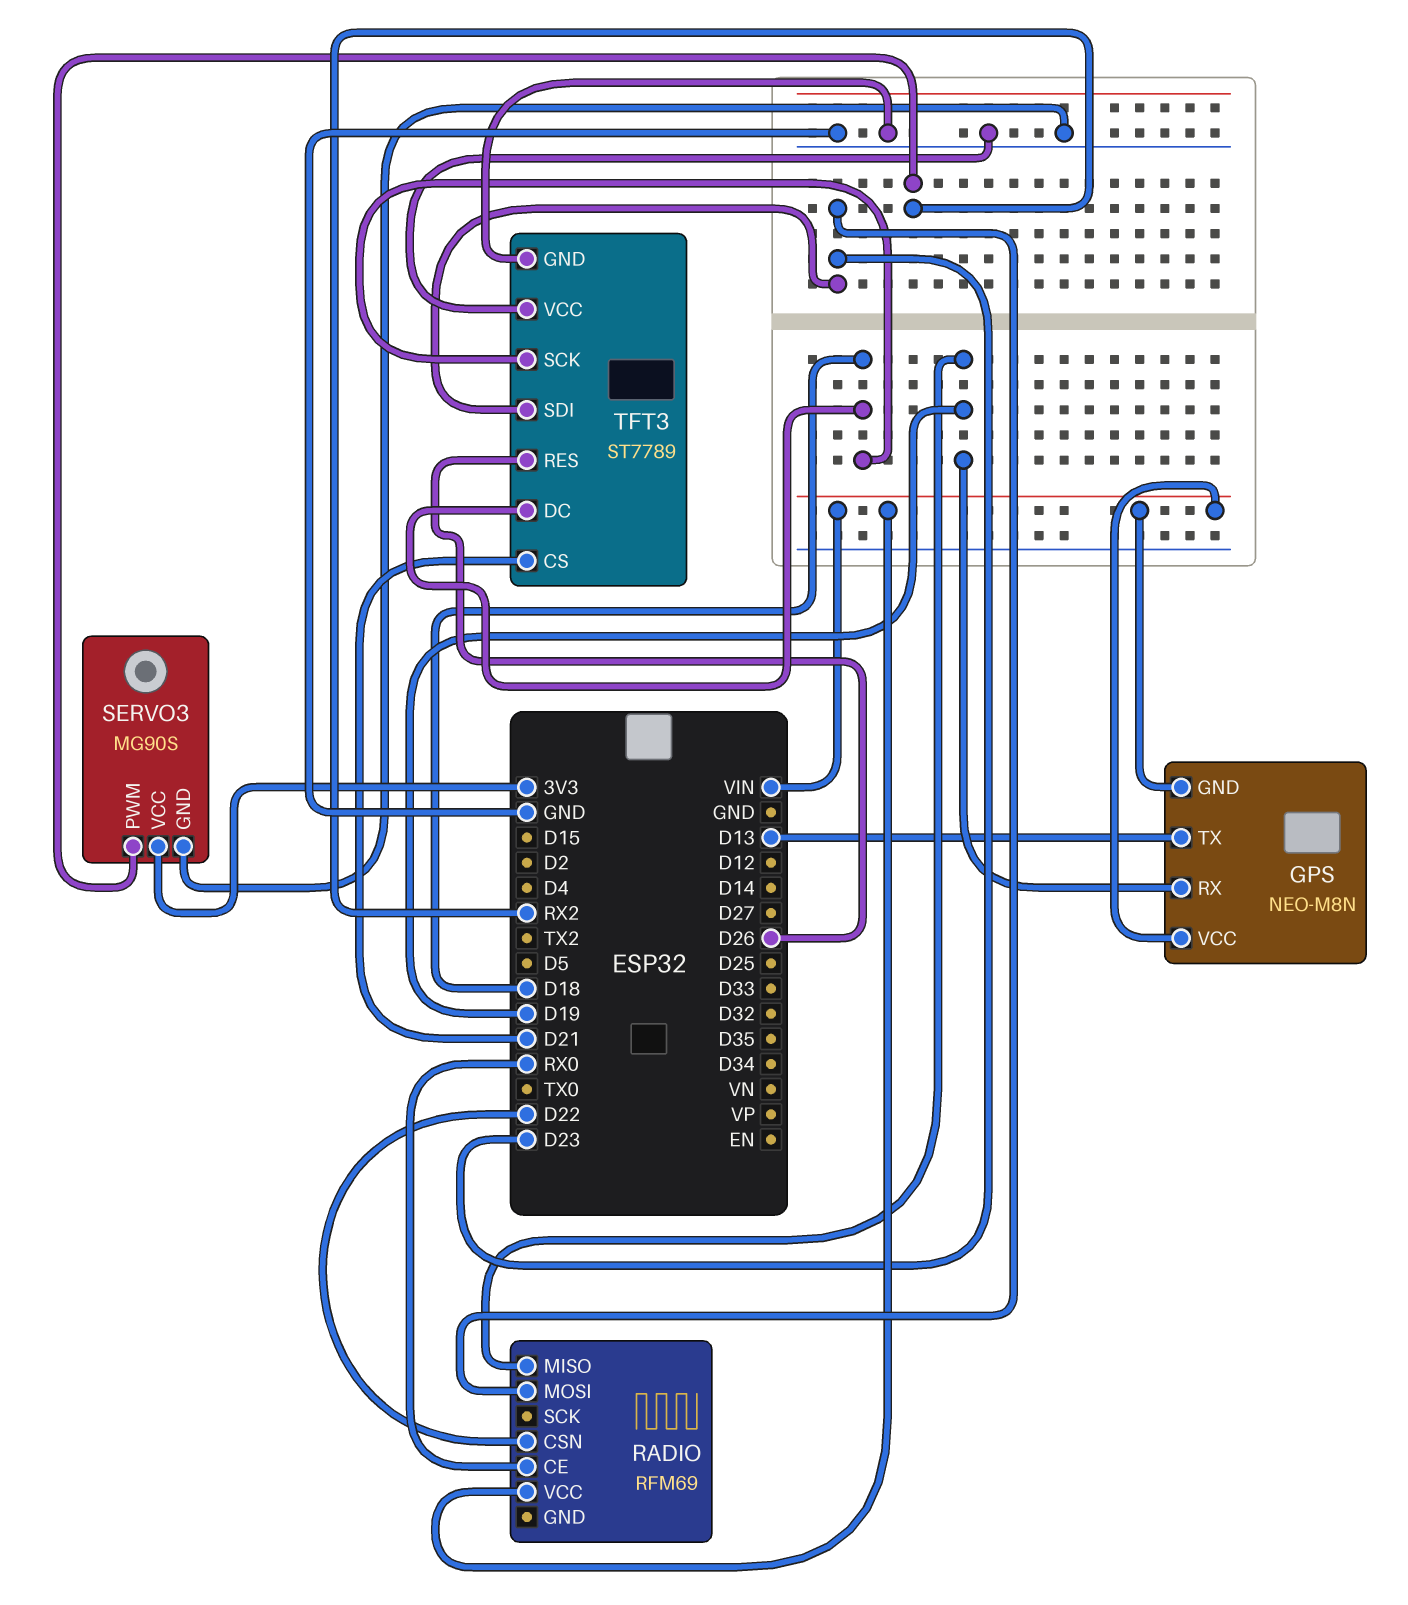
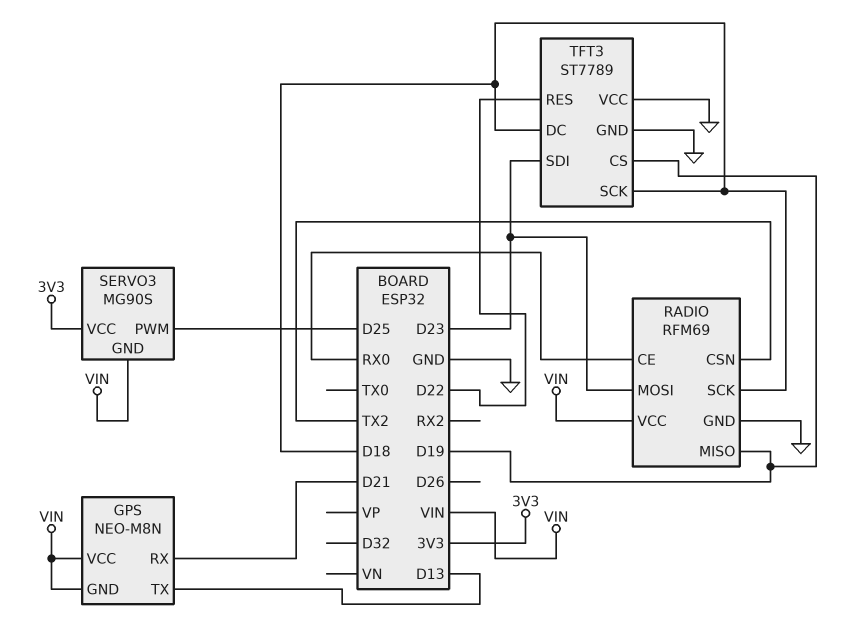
GPS pin RX: D19 -> D21
RADIO pin CSN: D22 -> TX2
RADIO pin GND: none -> GND
RADIO pin SCK: none -> D18
SERVO3 pin GND: GND -> VIN
SERVO3 pin PWM: RX2 -> D25
TFT3 pin CS: D21 -> D19
TFT3 pin RES: D26 -> D22

